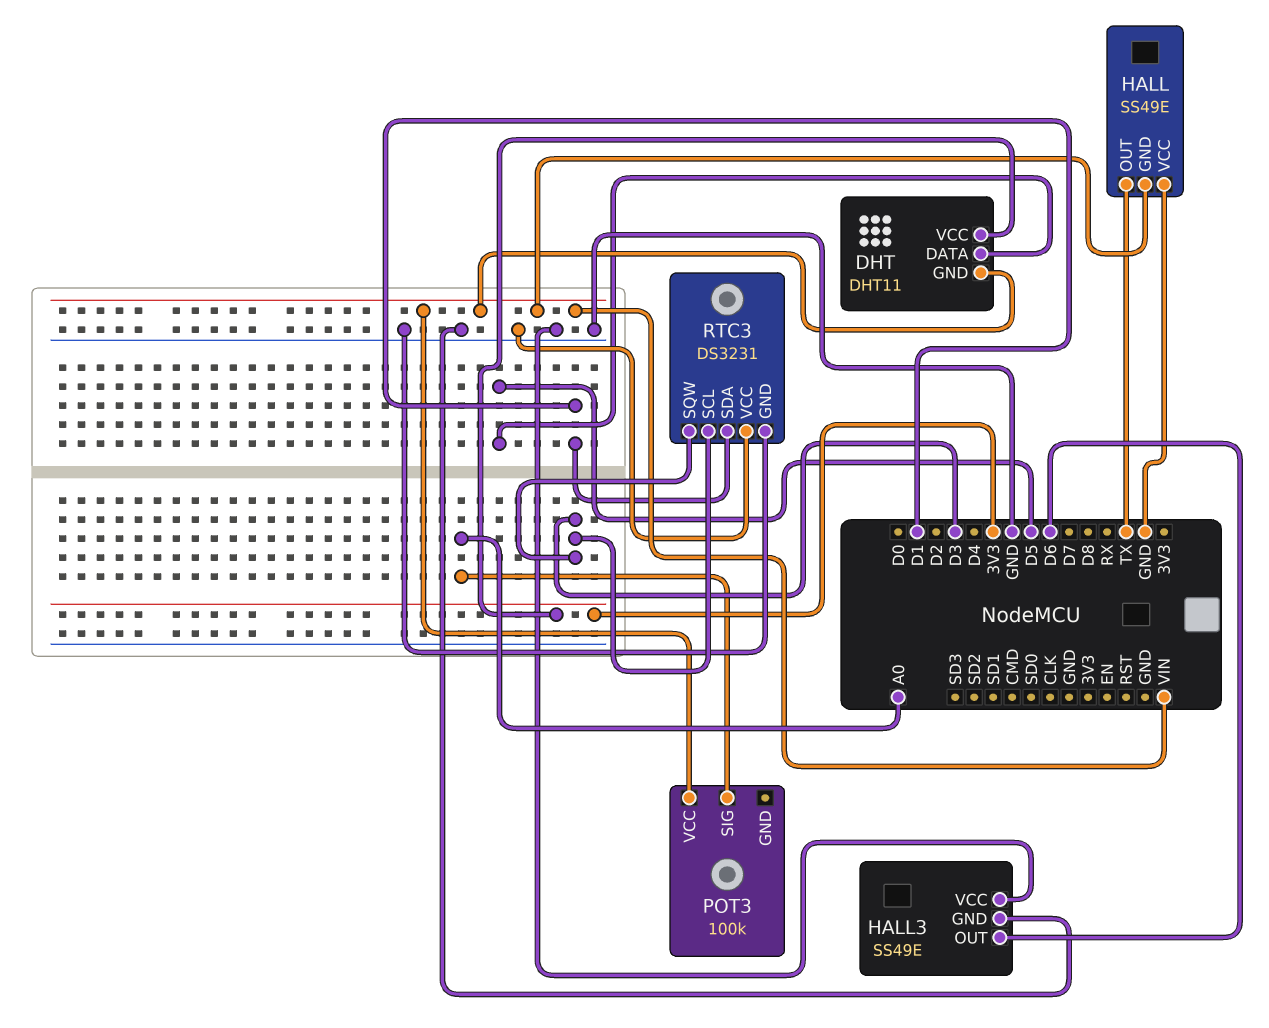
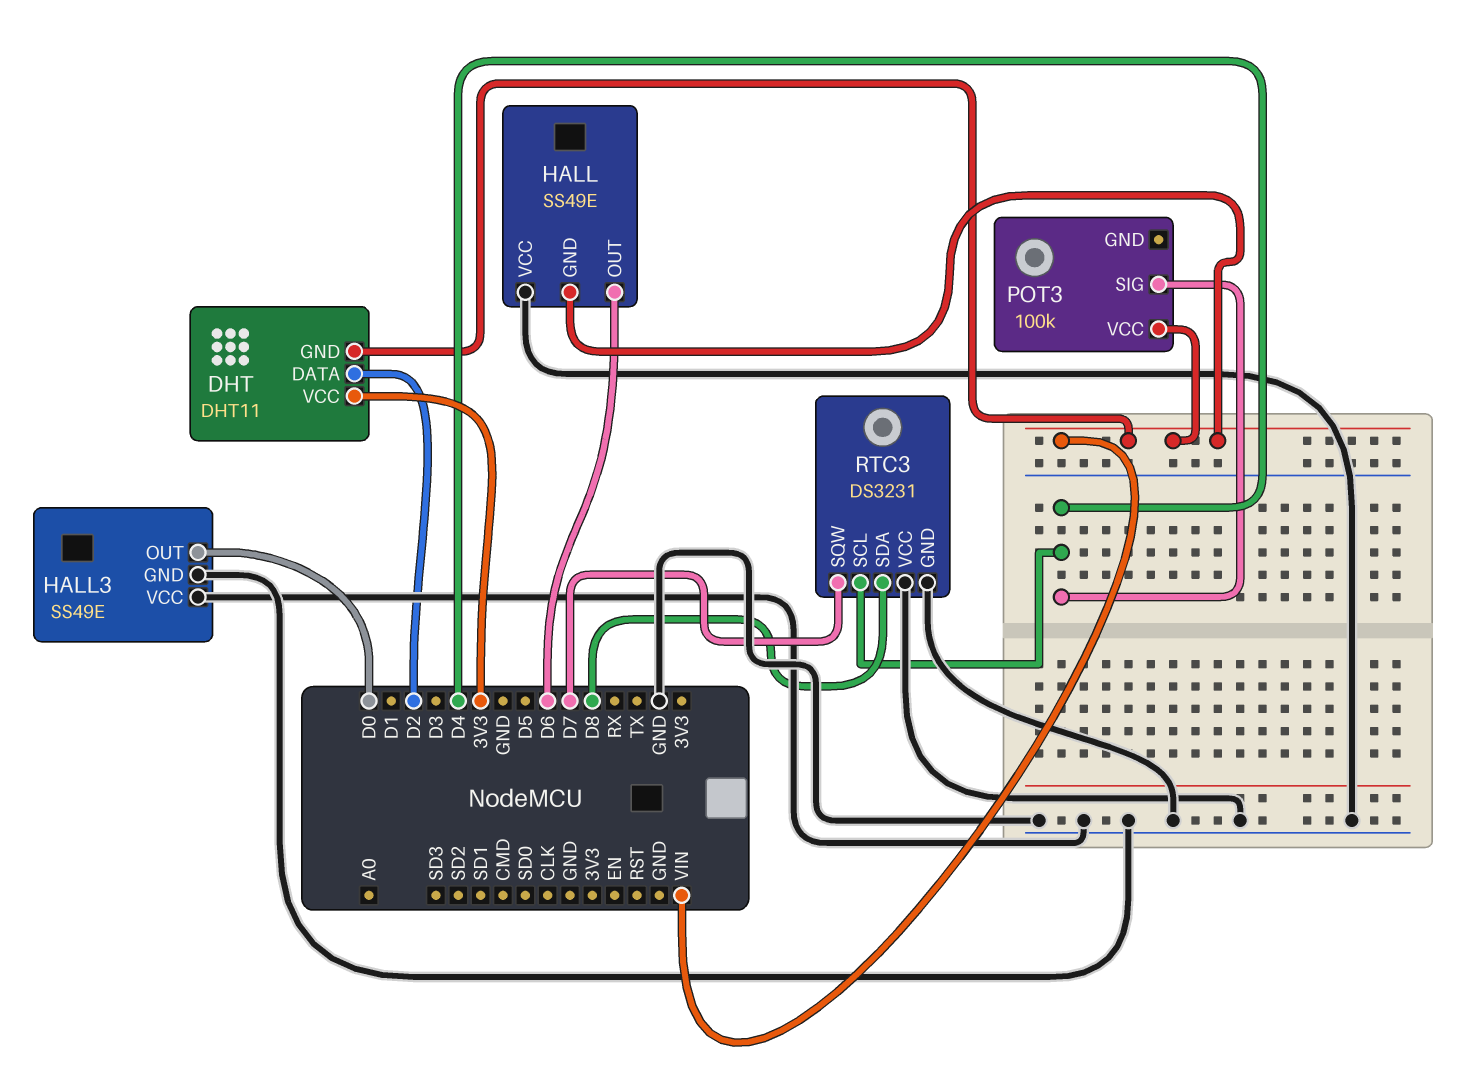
DHT pin DATA: D5 -> D2
HALL pin OUT: TX -> D6
HALL3 pin OUT: D6 -> D0
POT3 pin SIG: A0 -> D4
RTC3 pin SCL: D3 -> D4
RTC3 pin SDA: D1 -> D8
RTC3 pin SQW: D3 -> D7

